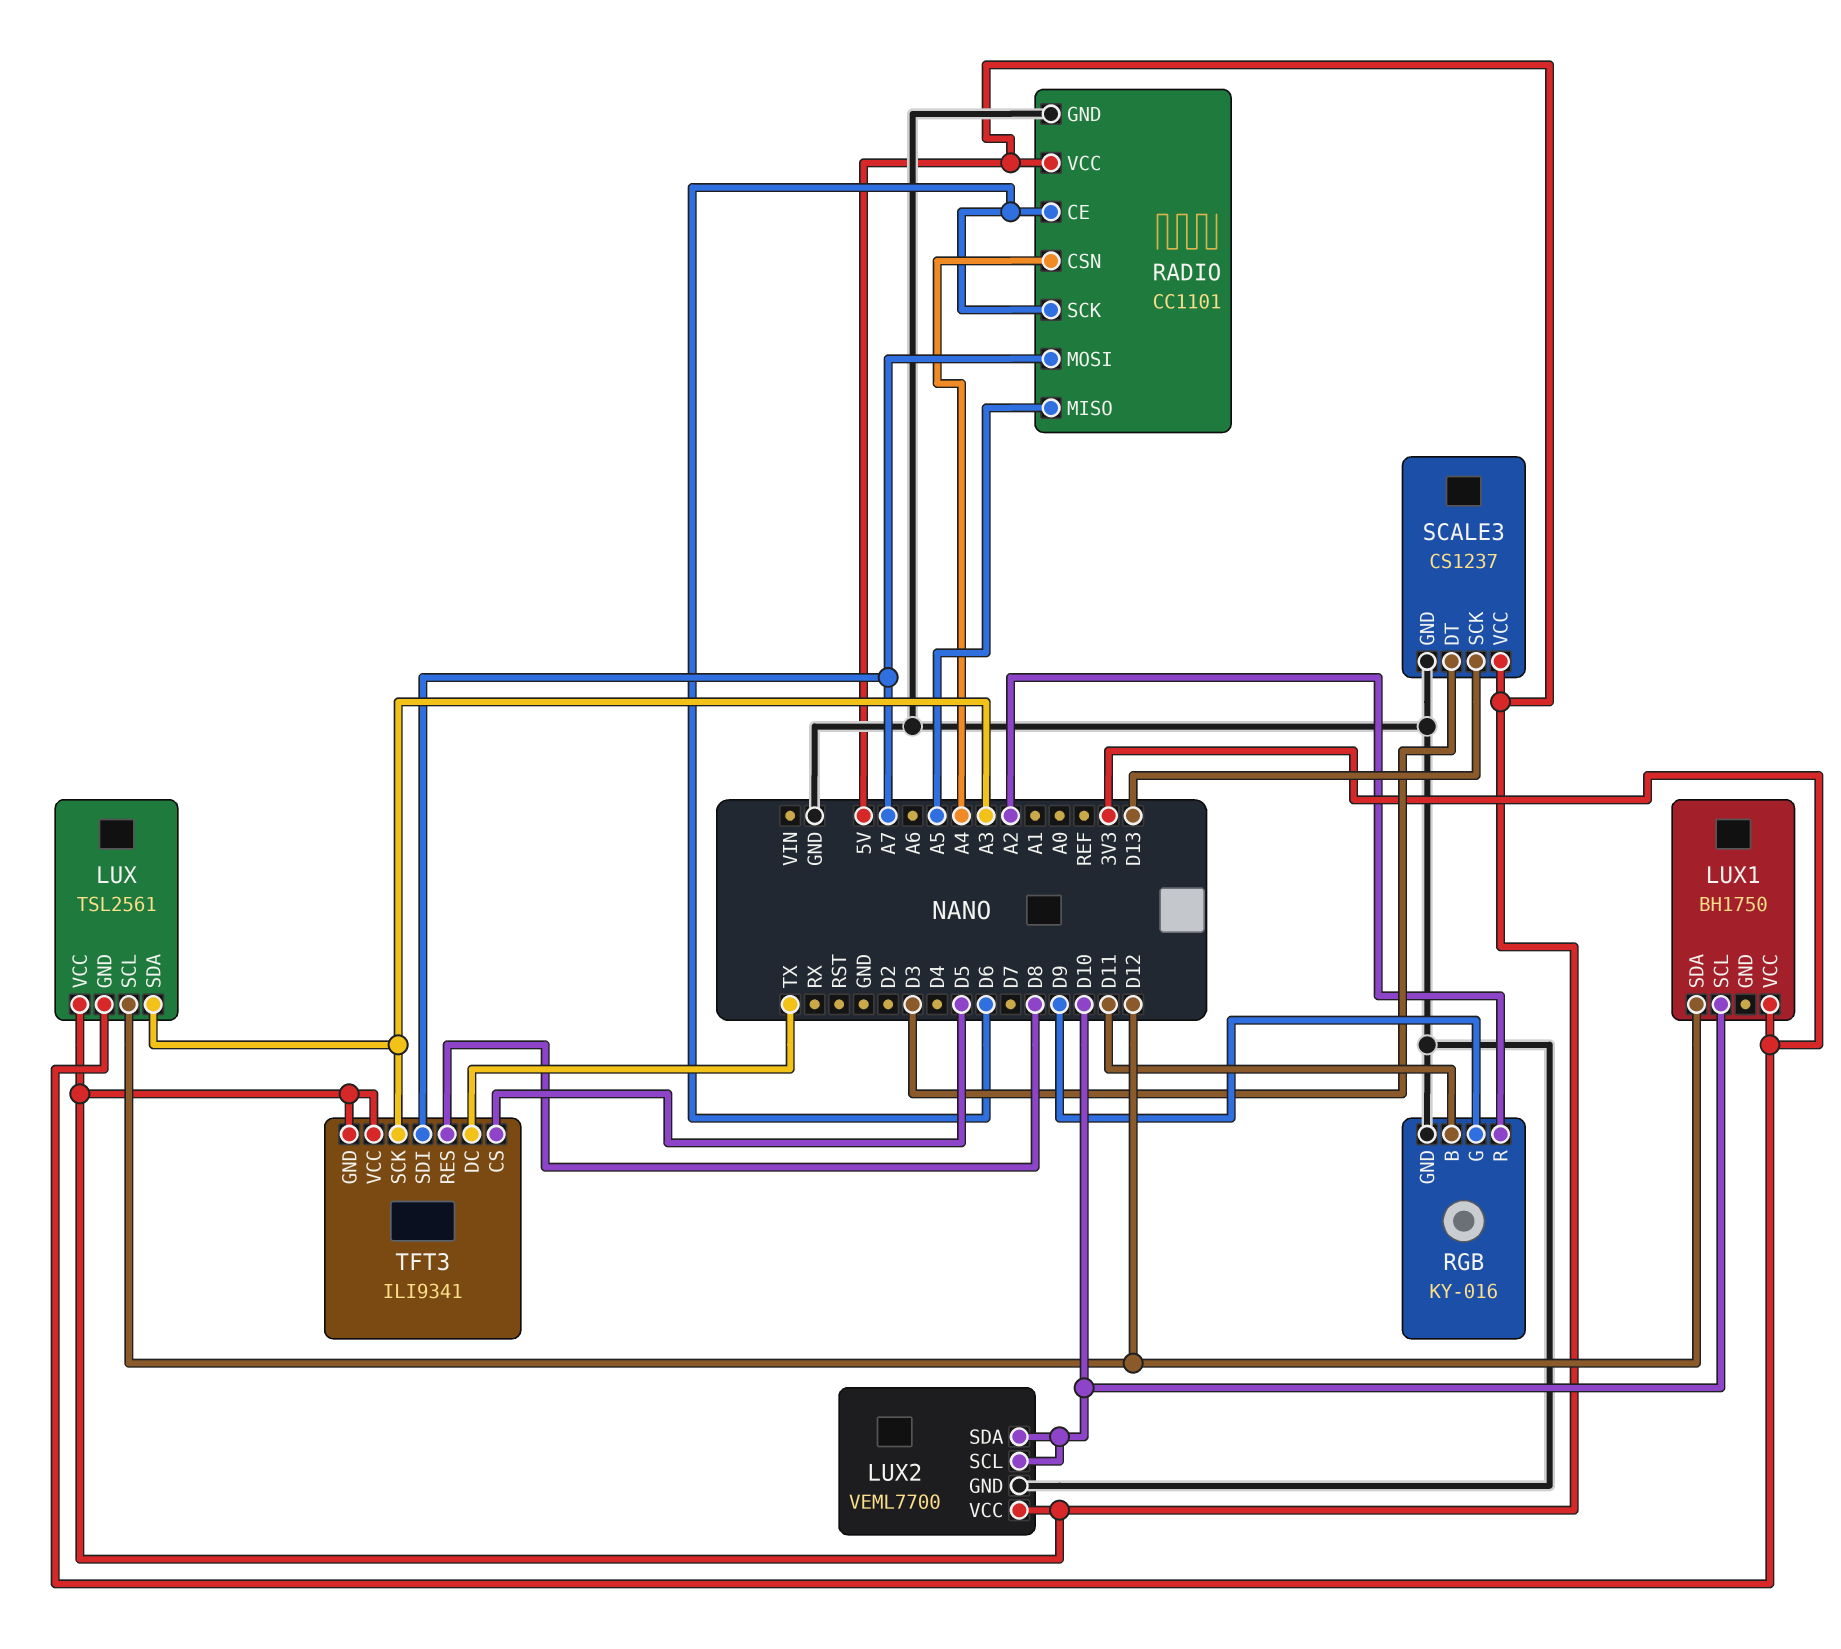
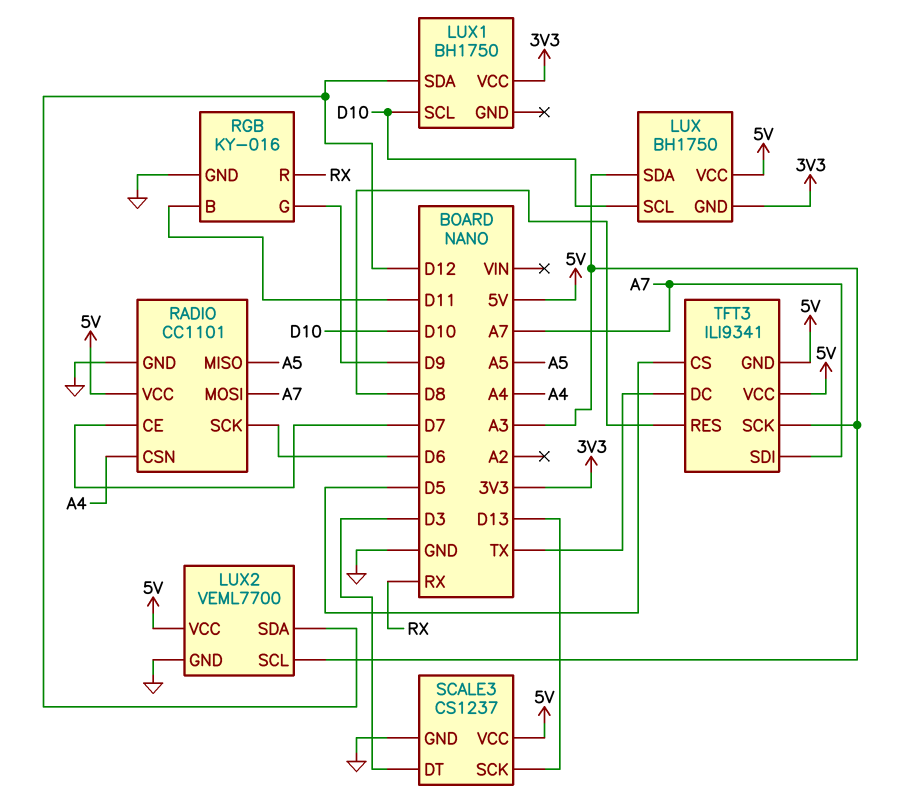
LUX: TSL2561 -> BH1750
LUX pin SCL: D12 -> D10
LUX2 pin SCL: D10 -> A3
LUX2 pin SDA: D10 -> D12
RADIO pin CE: D6 -> D7
RGB pin R: A2 -> RX

